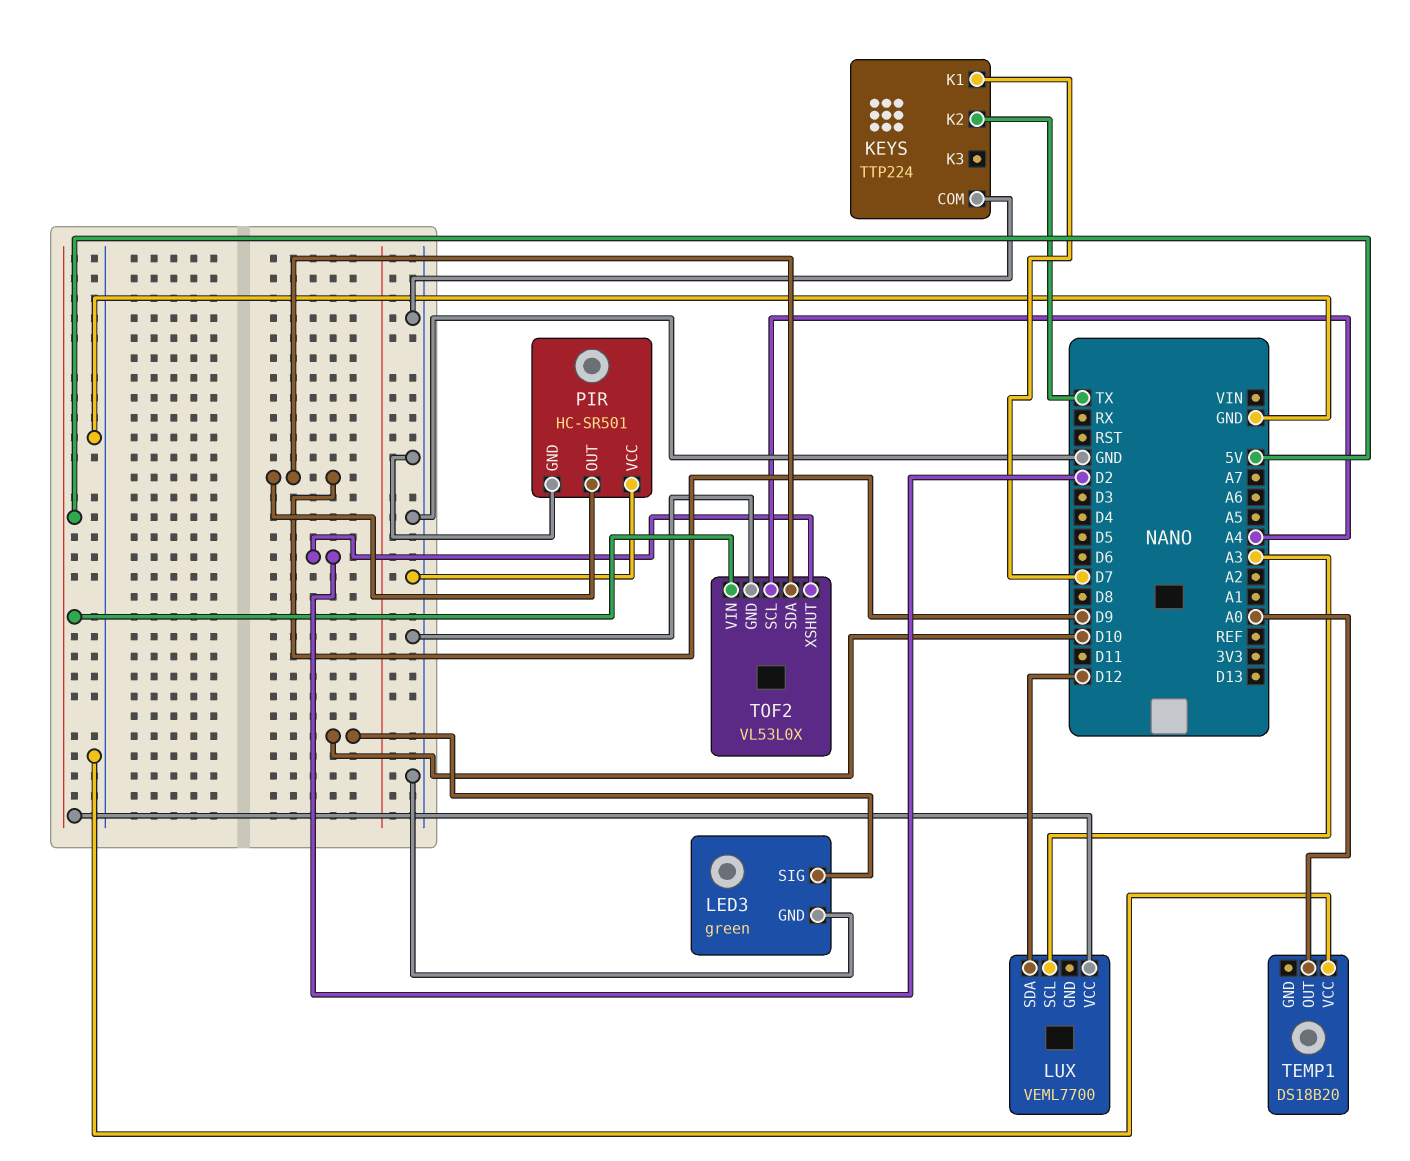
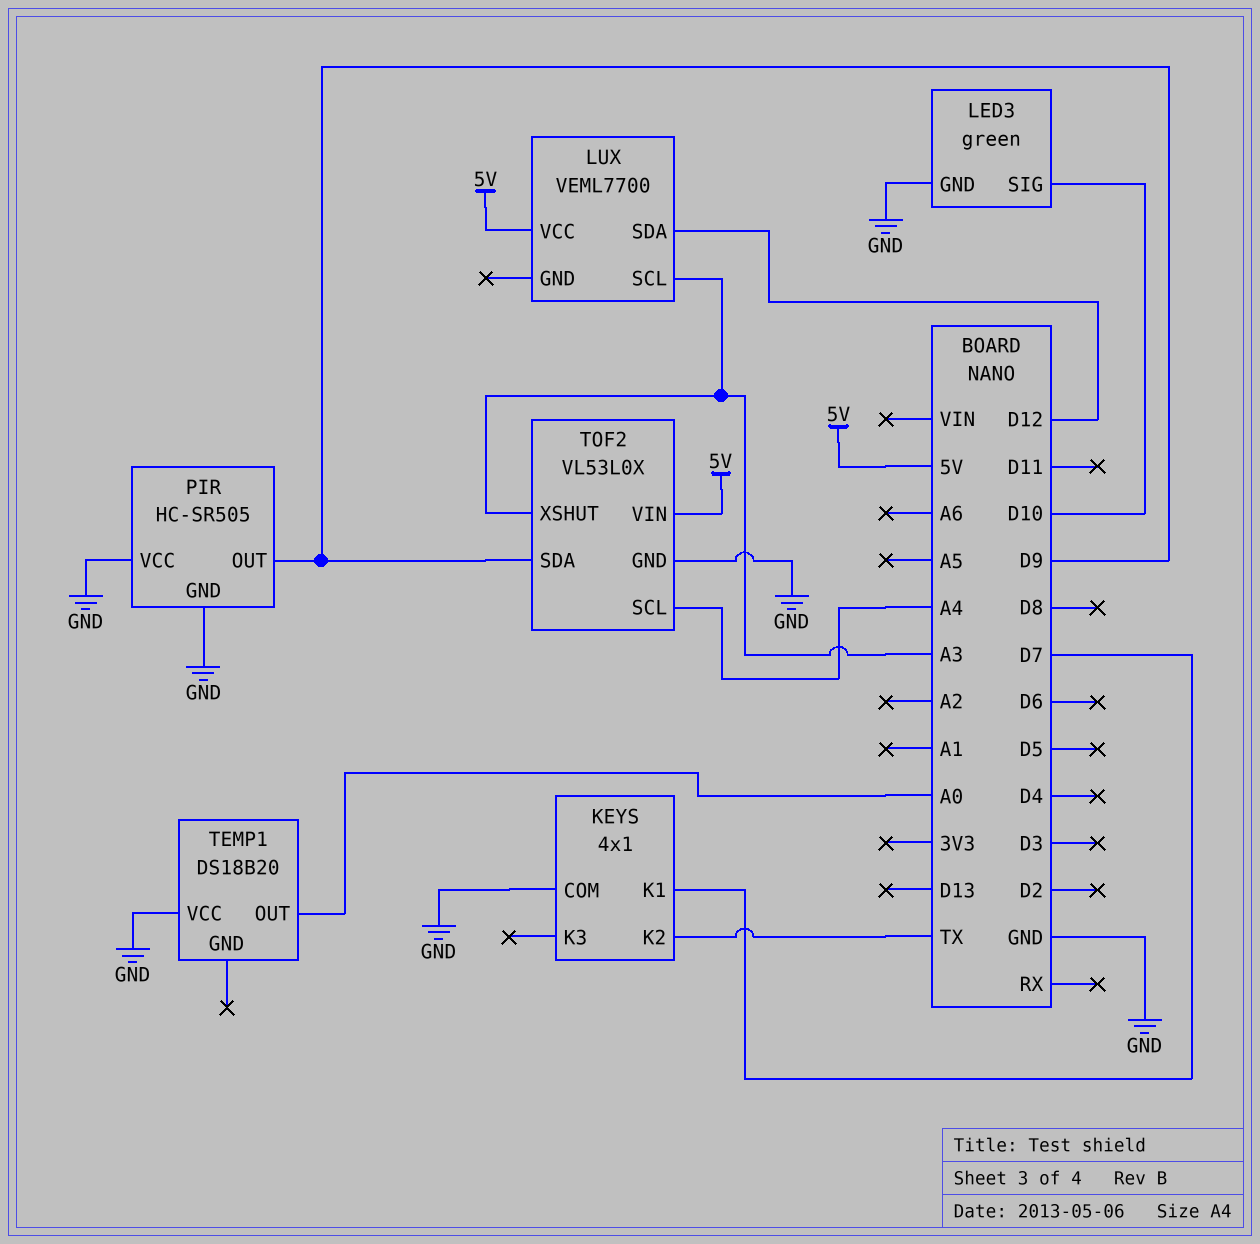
KEYS: TTP224 -> 4x1
PIR: HC-SR501 -> HC-SR505
TOF2 pin XSHUT: D2 -> A3

